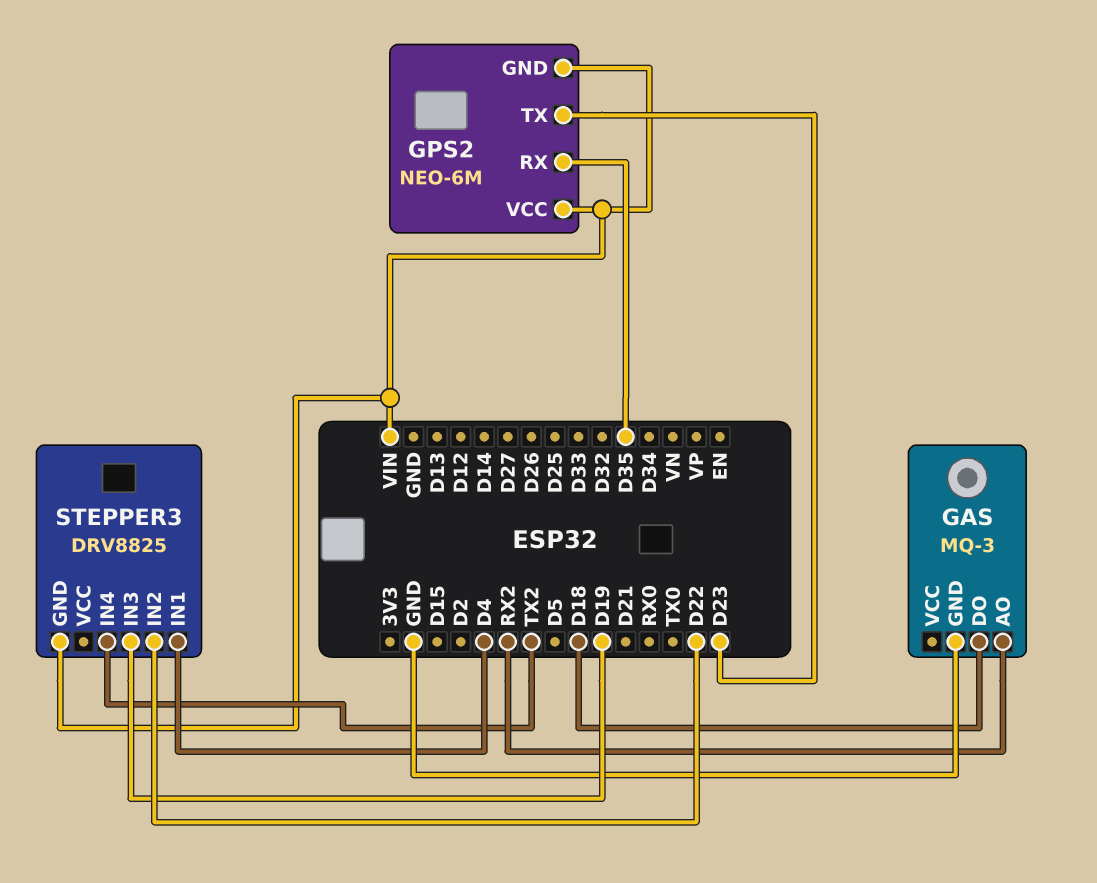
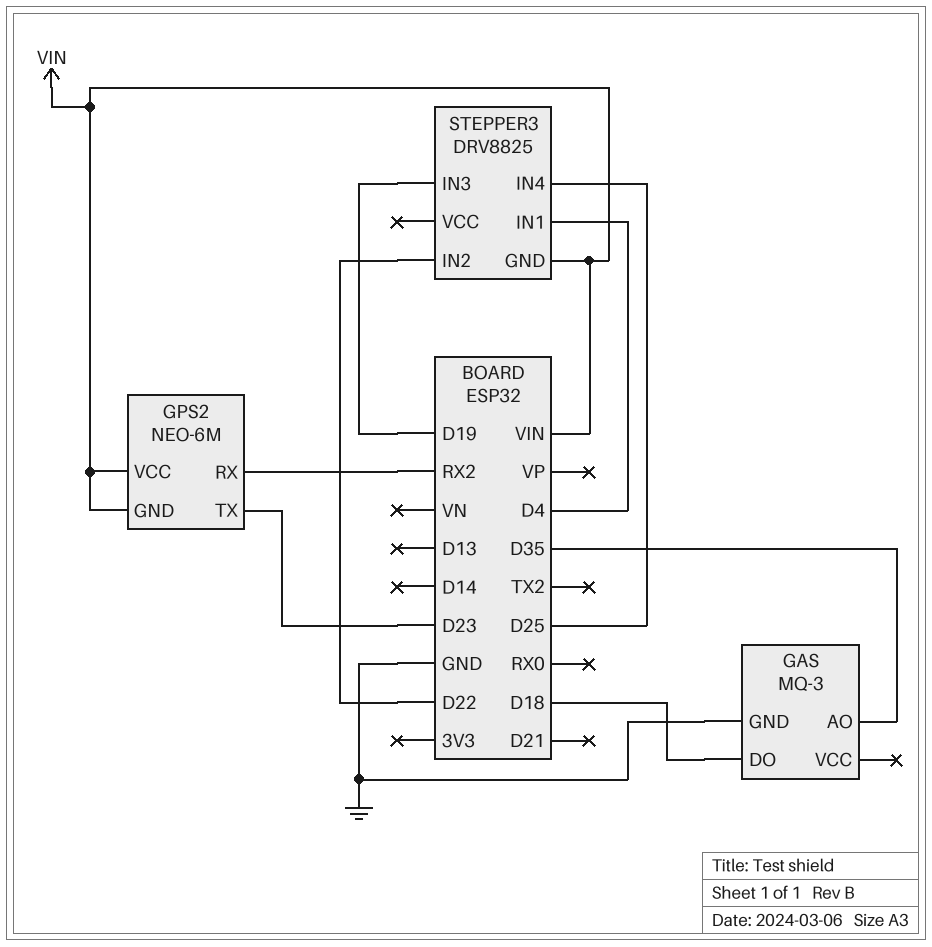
GAS pin AO: RX2 -> D35
GPS2 pin RX: D35 -> RX2
STEPPER3 pin IN4: TX2 -> D25

